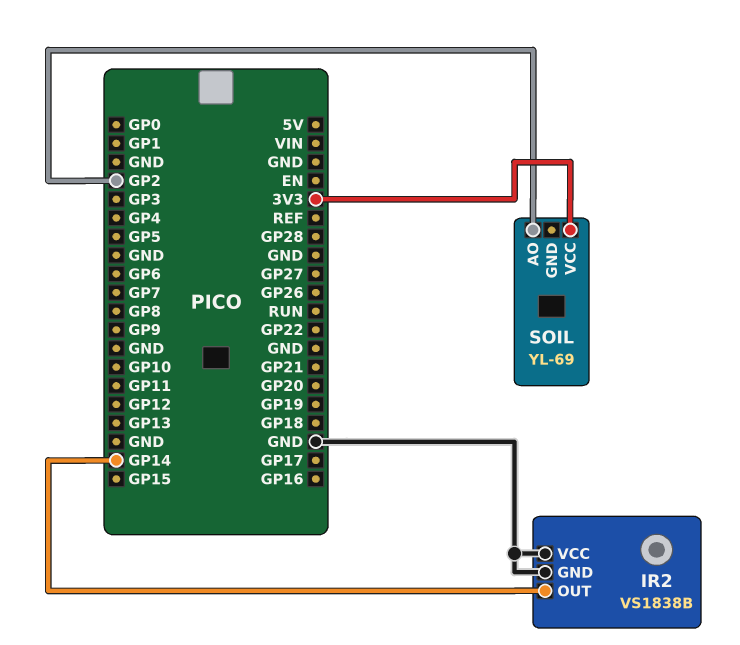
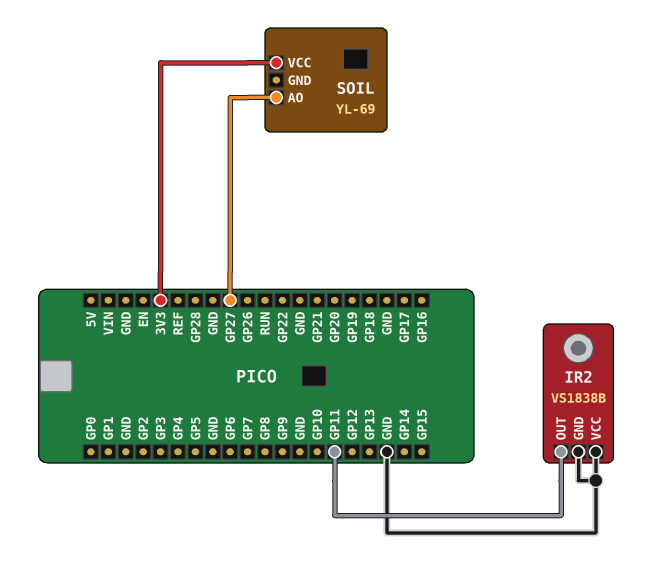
IR2 pin OUT: GP14 -> GP11
SOIL pin AO: GP2 -> GP27

